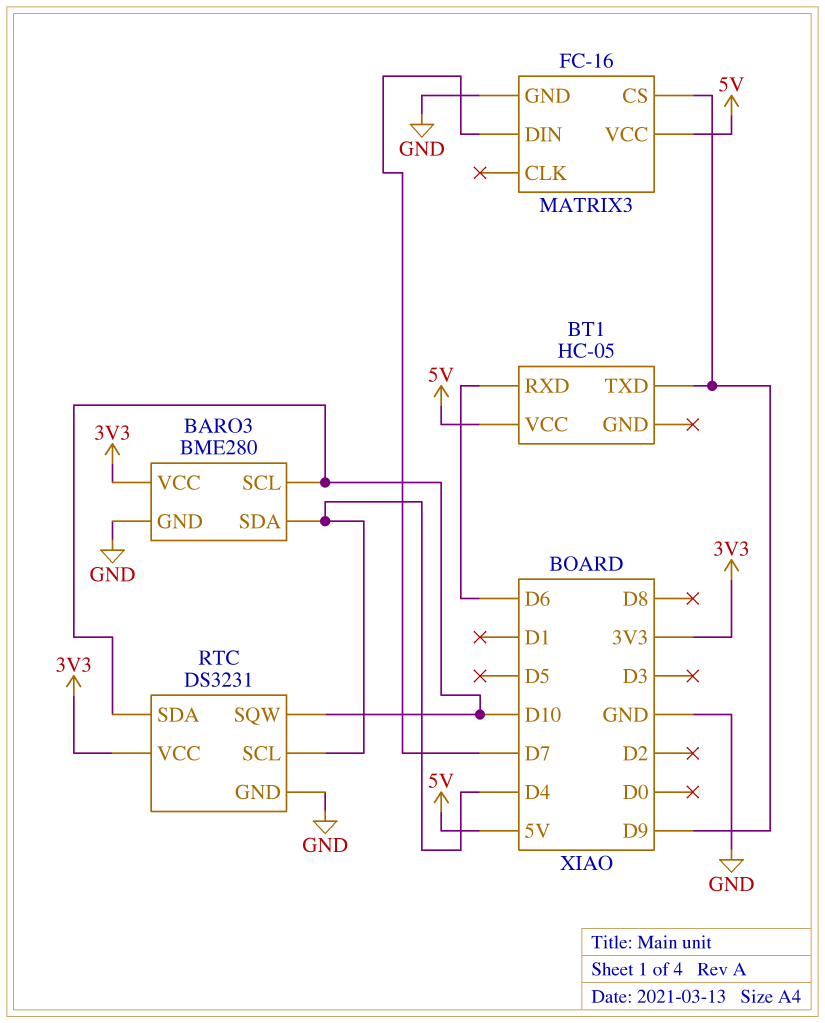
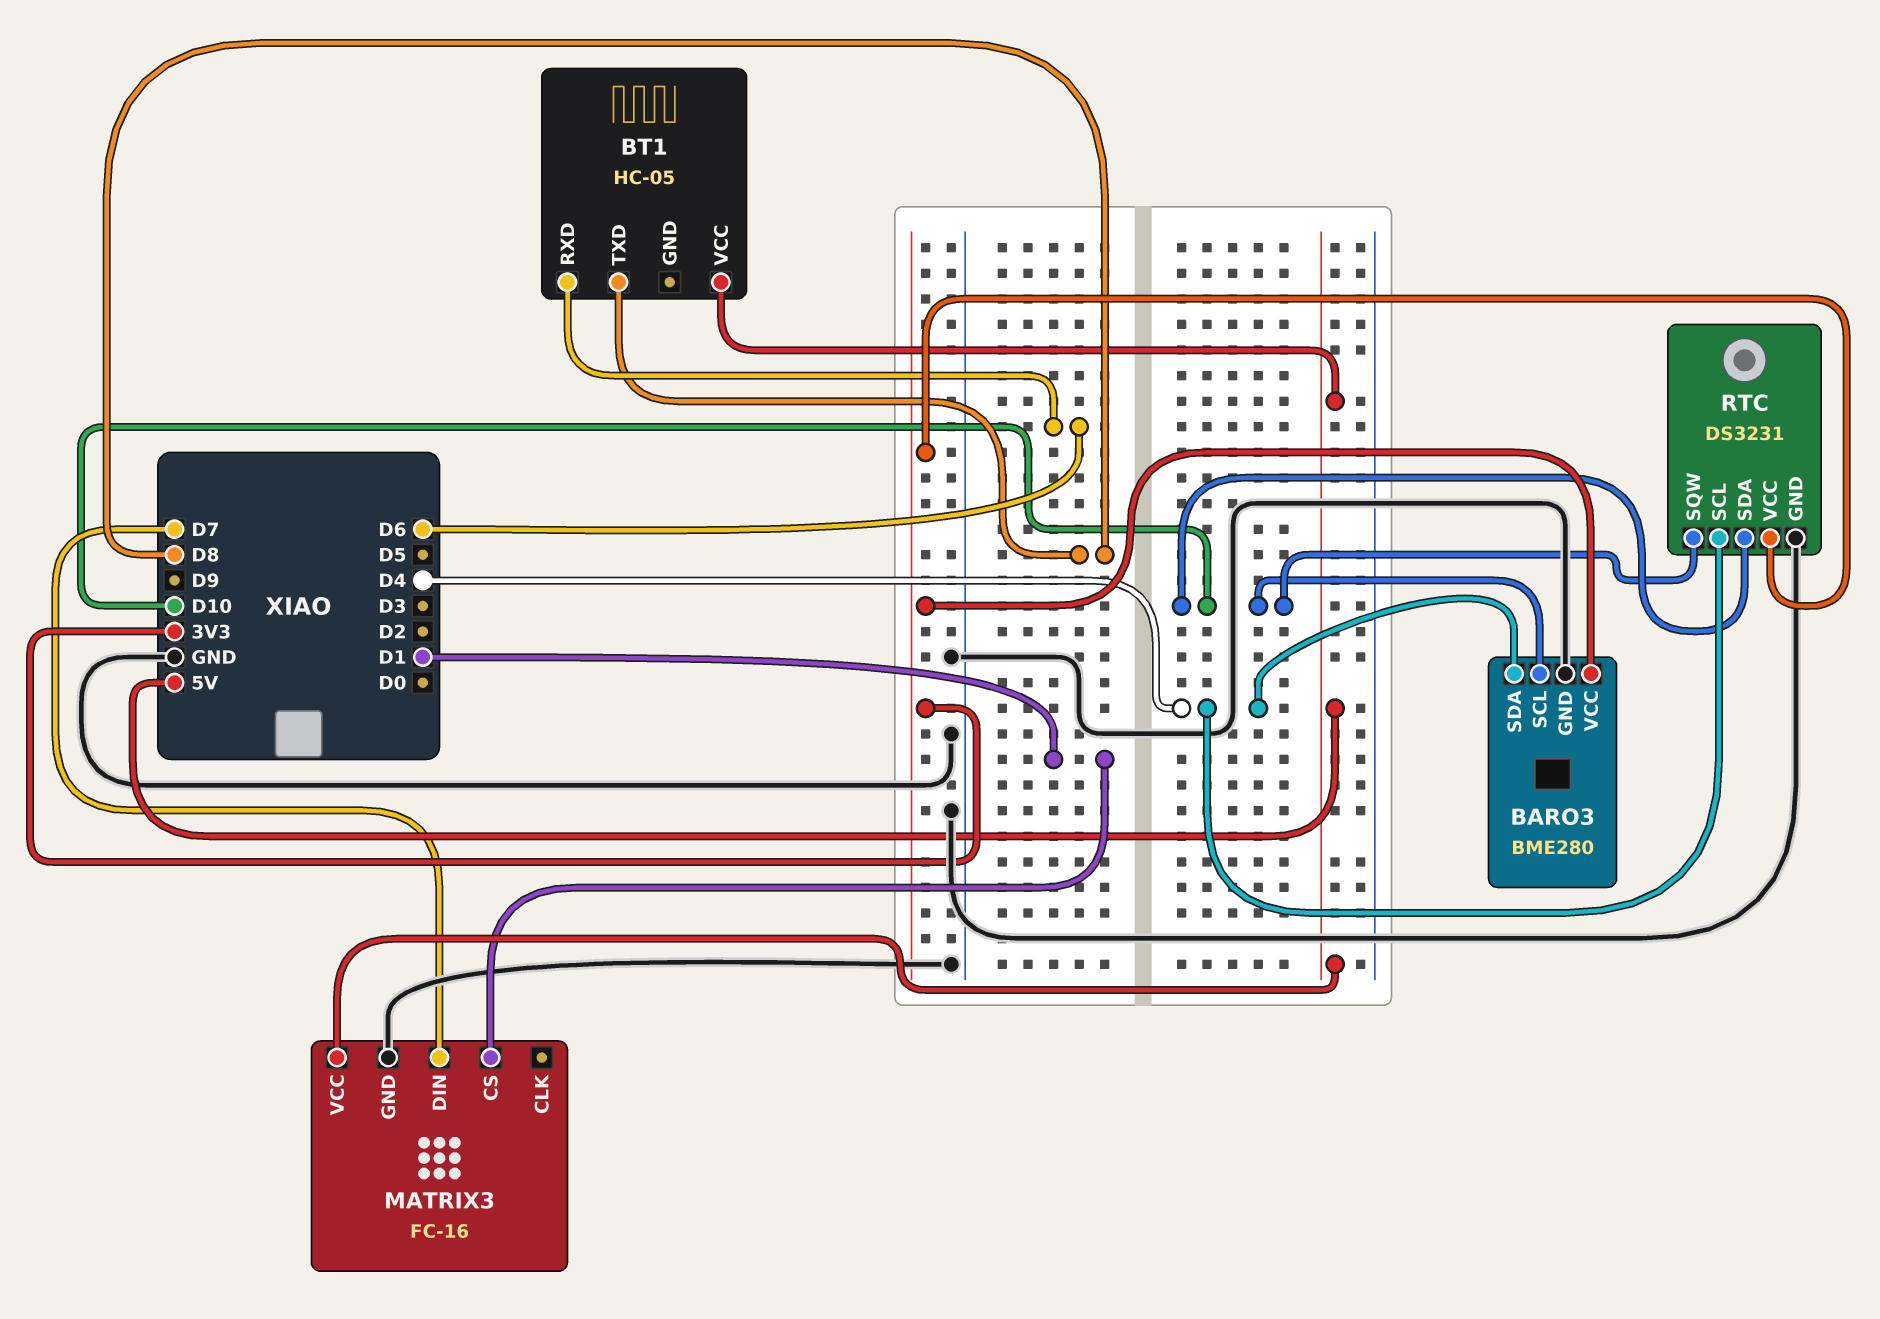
BT1 pin TXD: D9 -> D8
MATRIX3 pin CS: D9 -> D1

